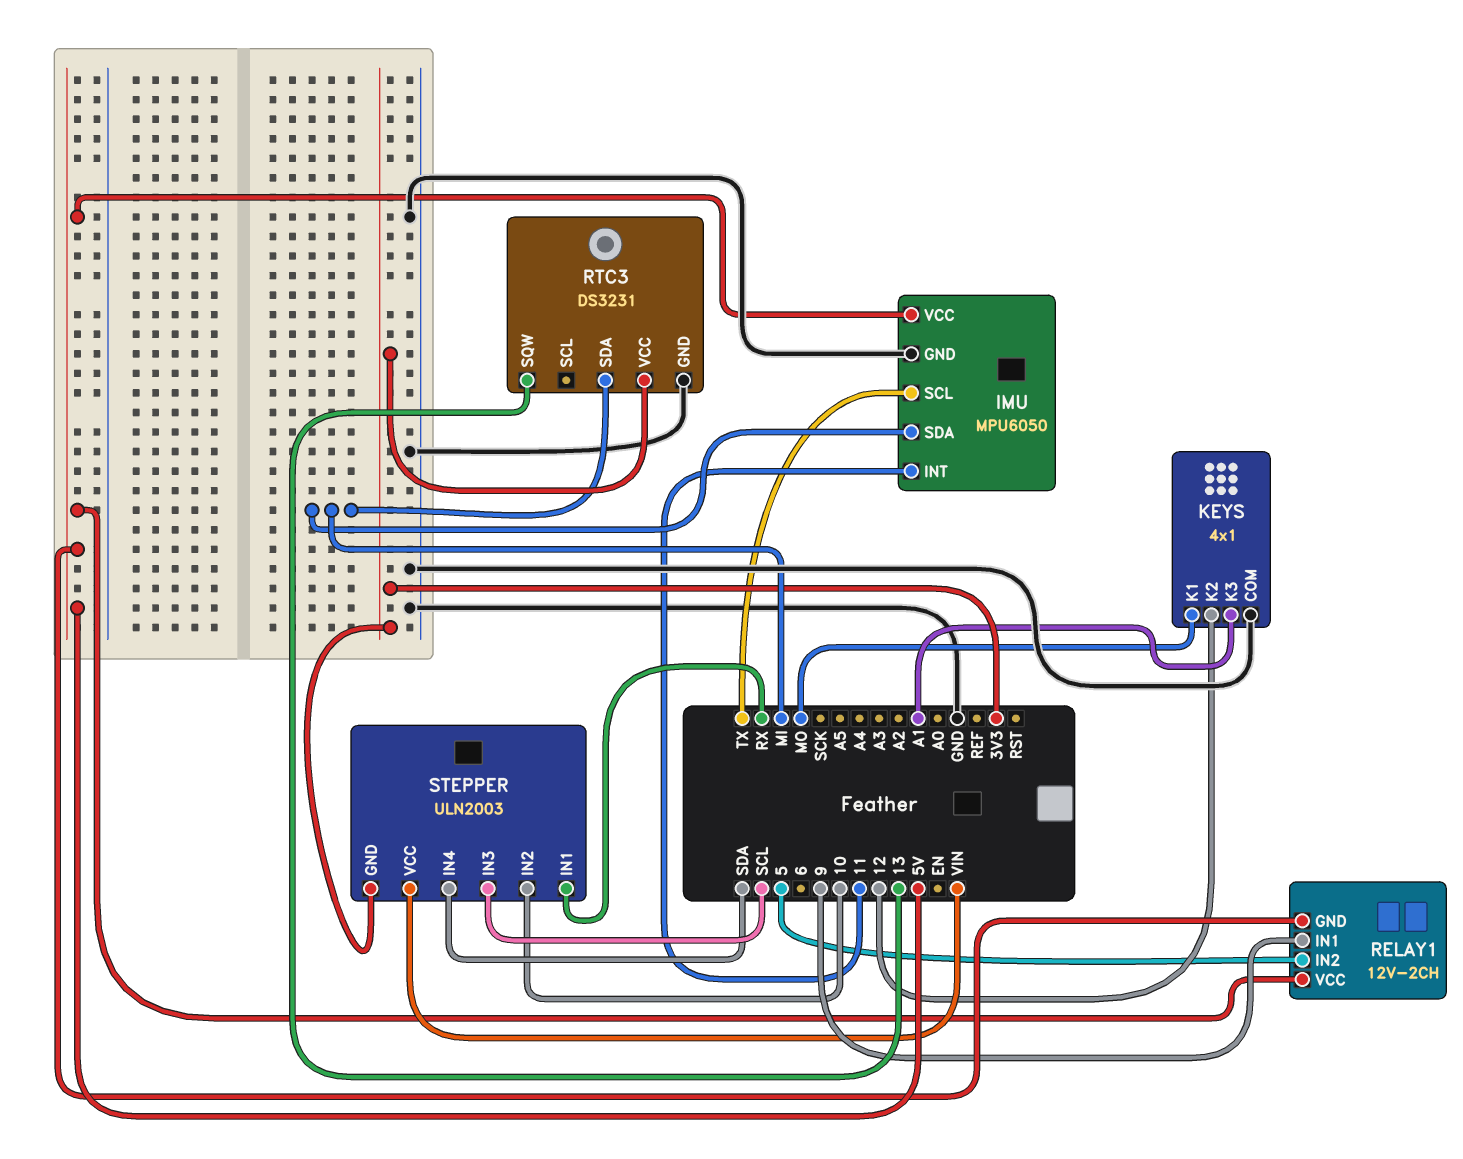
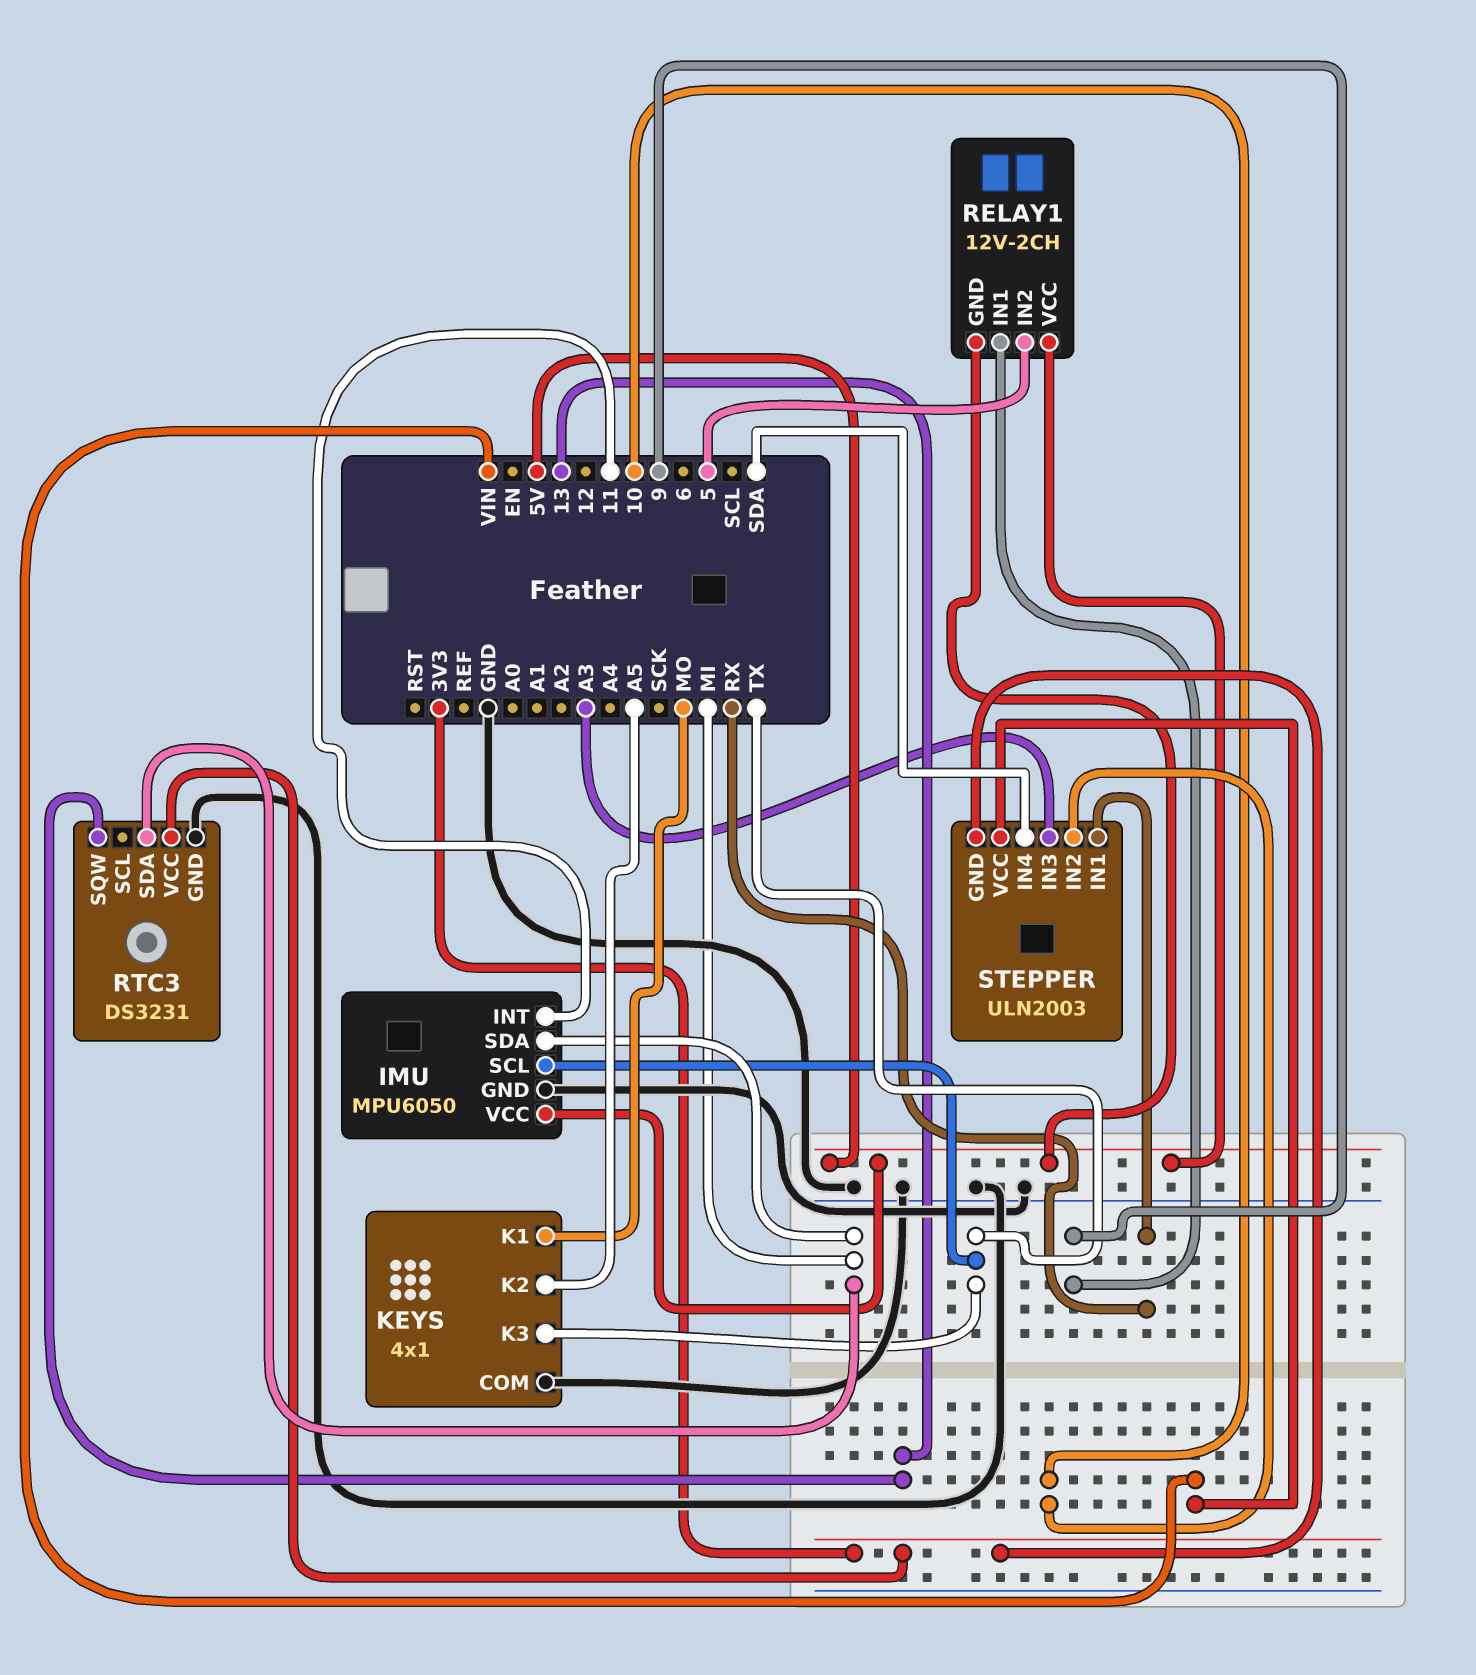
KEYS pin K2: 12 -> A5
KEYS pin K3: A1 -> TX
STEPPER pin IN3: SCL -> A3

